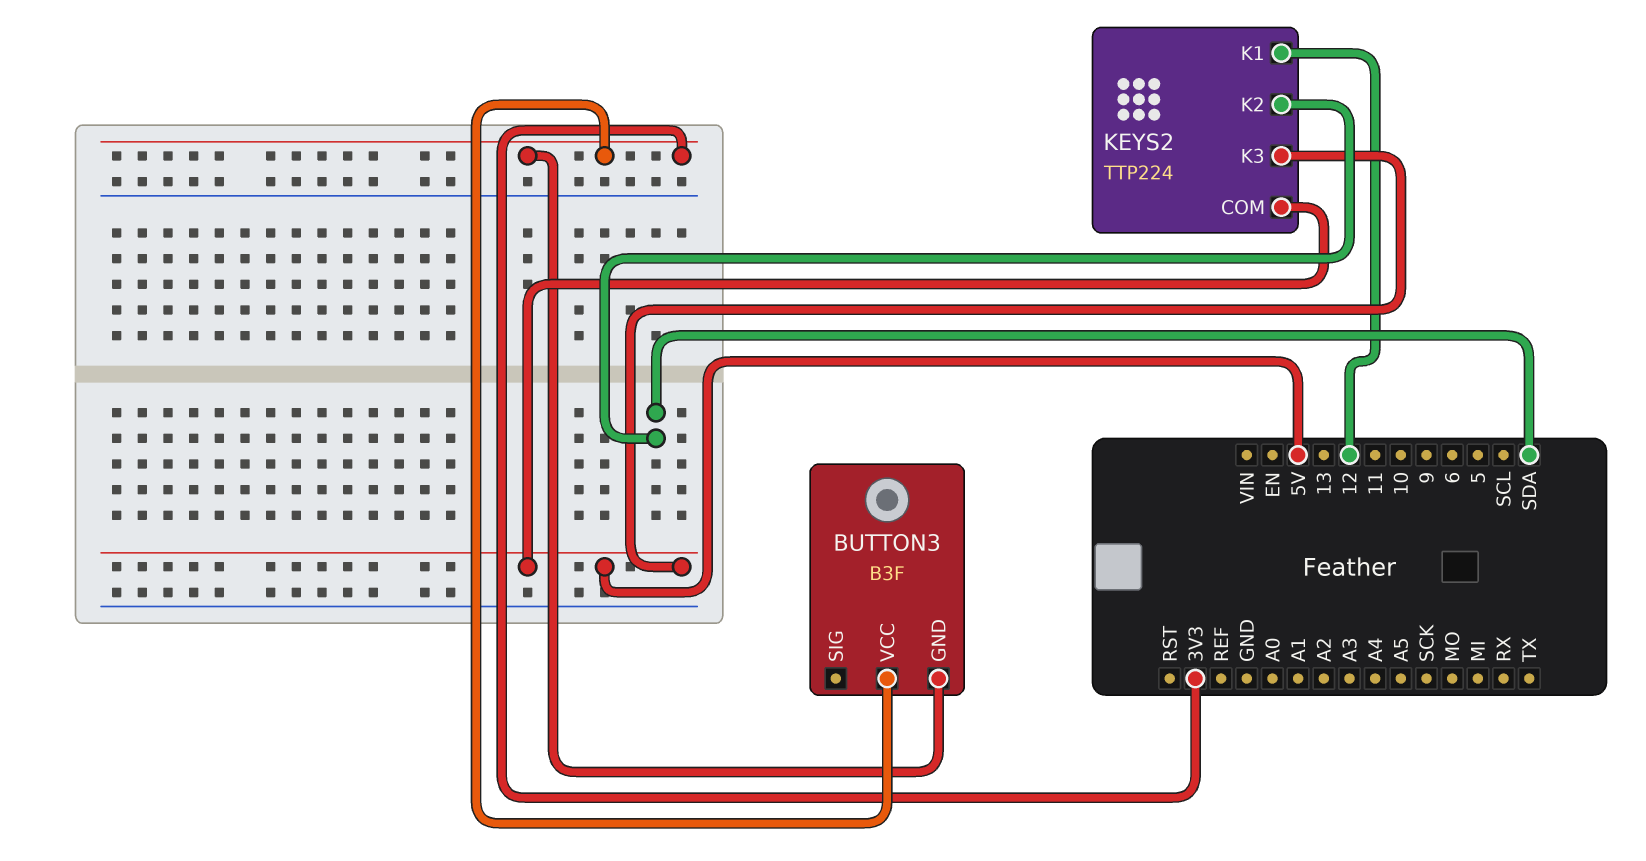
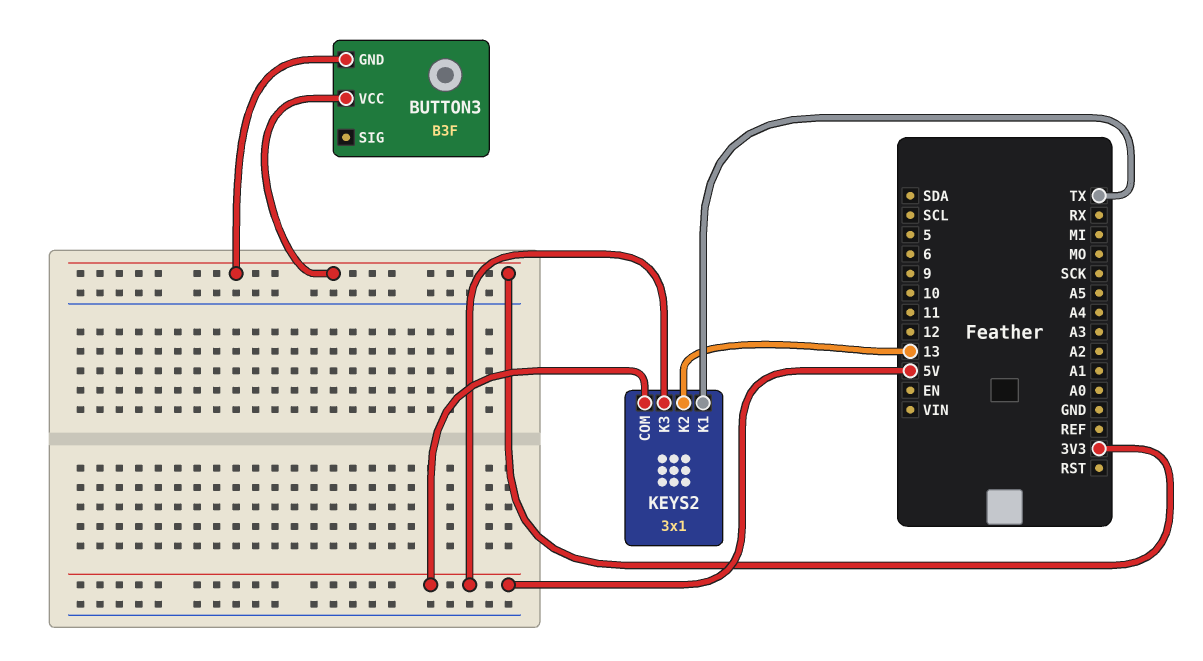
KEYS2: TTP224 -> 3x1
KEYS2 pin K1: 12 -> TX
KEYS2 pin K2: SDA -> 13

